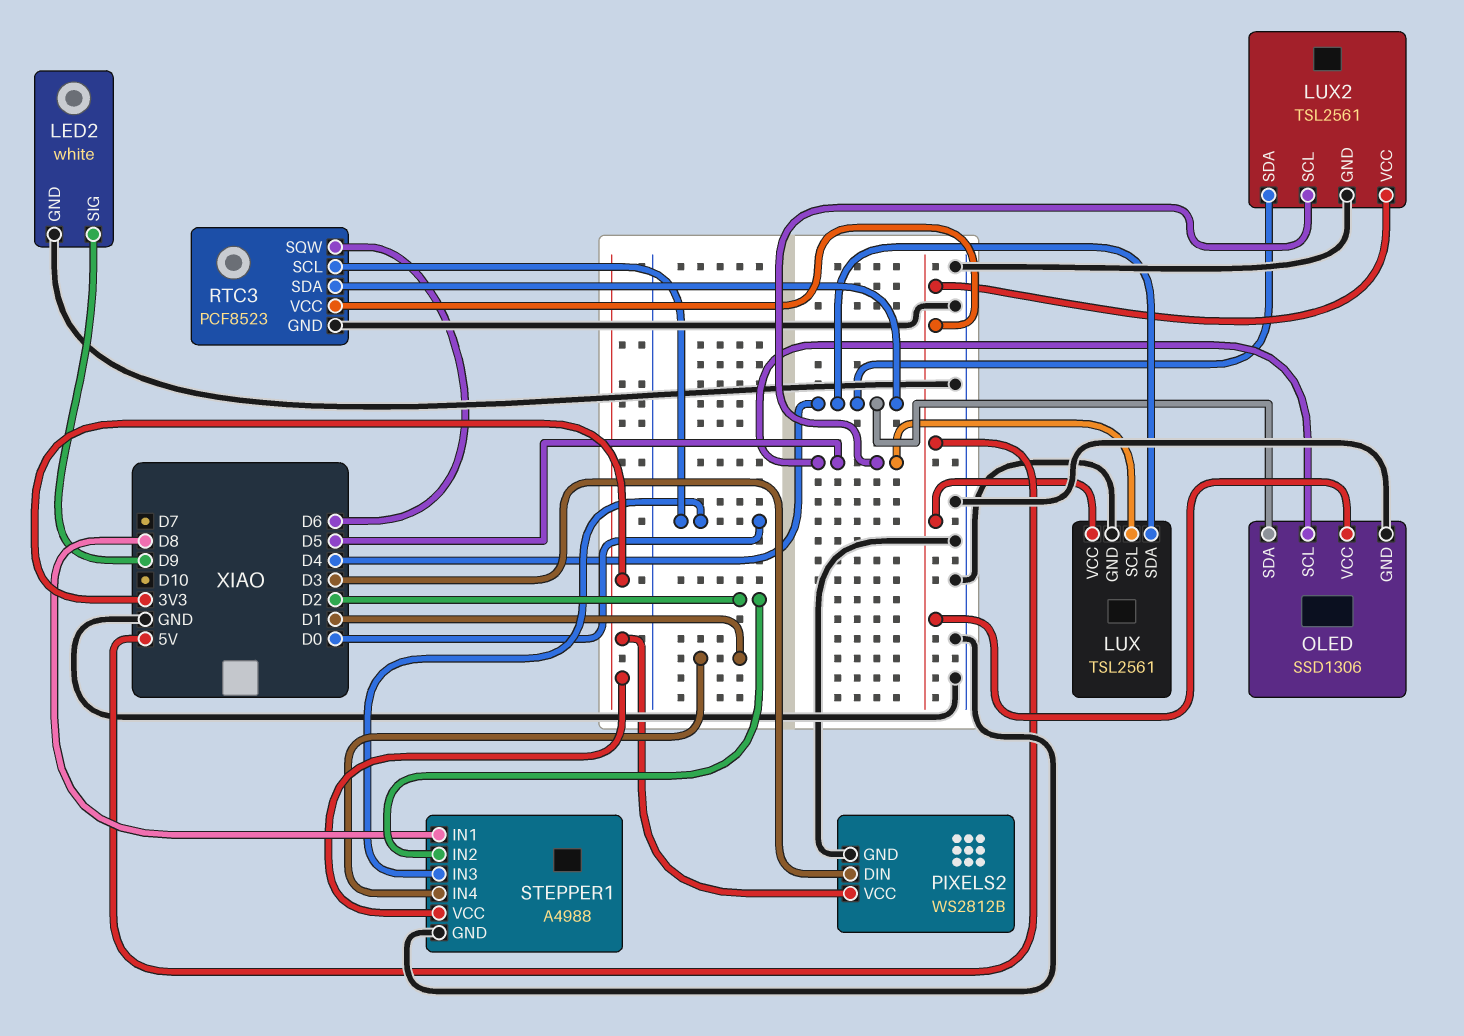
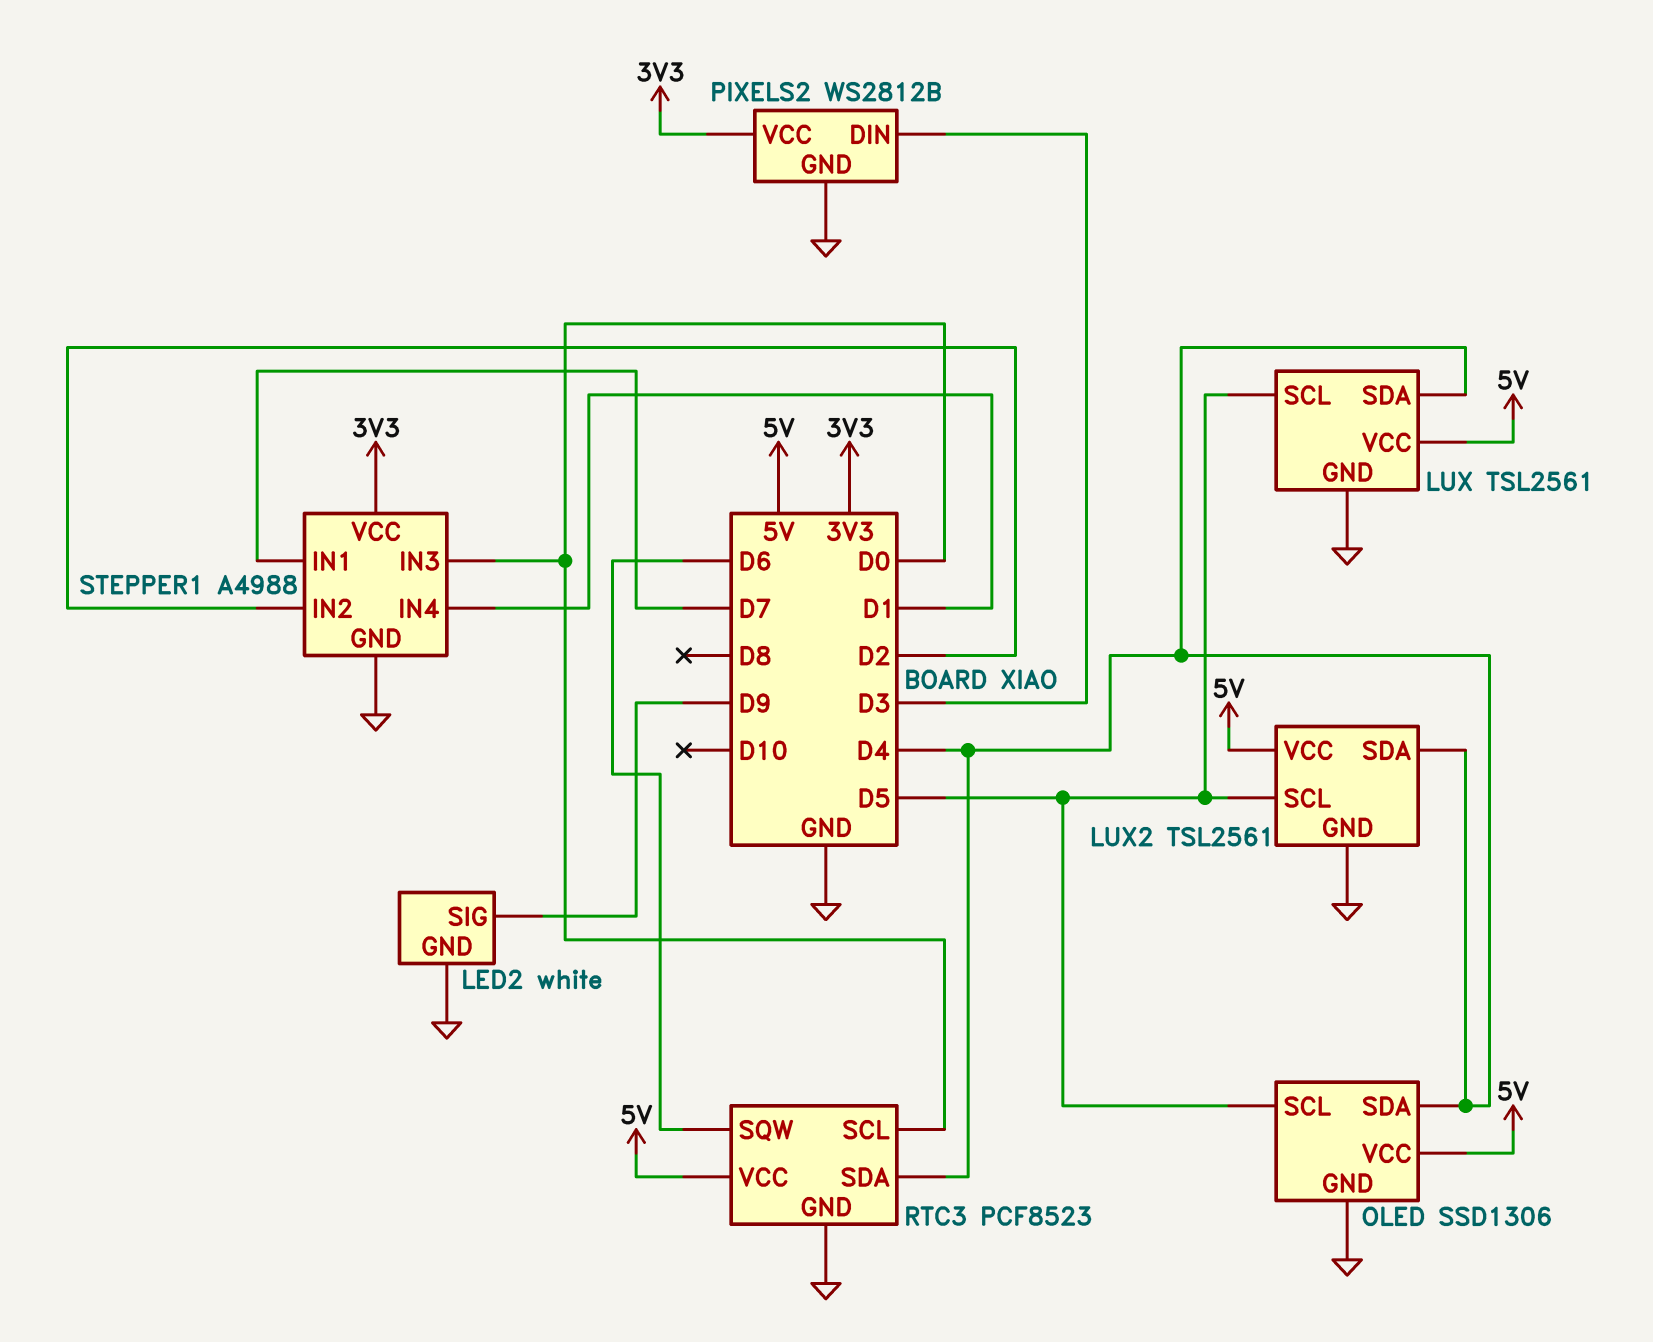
STEPPER1 pin IN1: D8 -> D7

